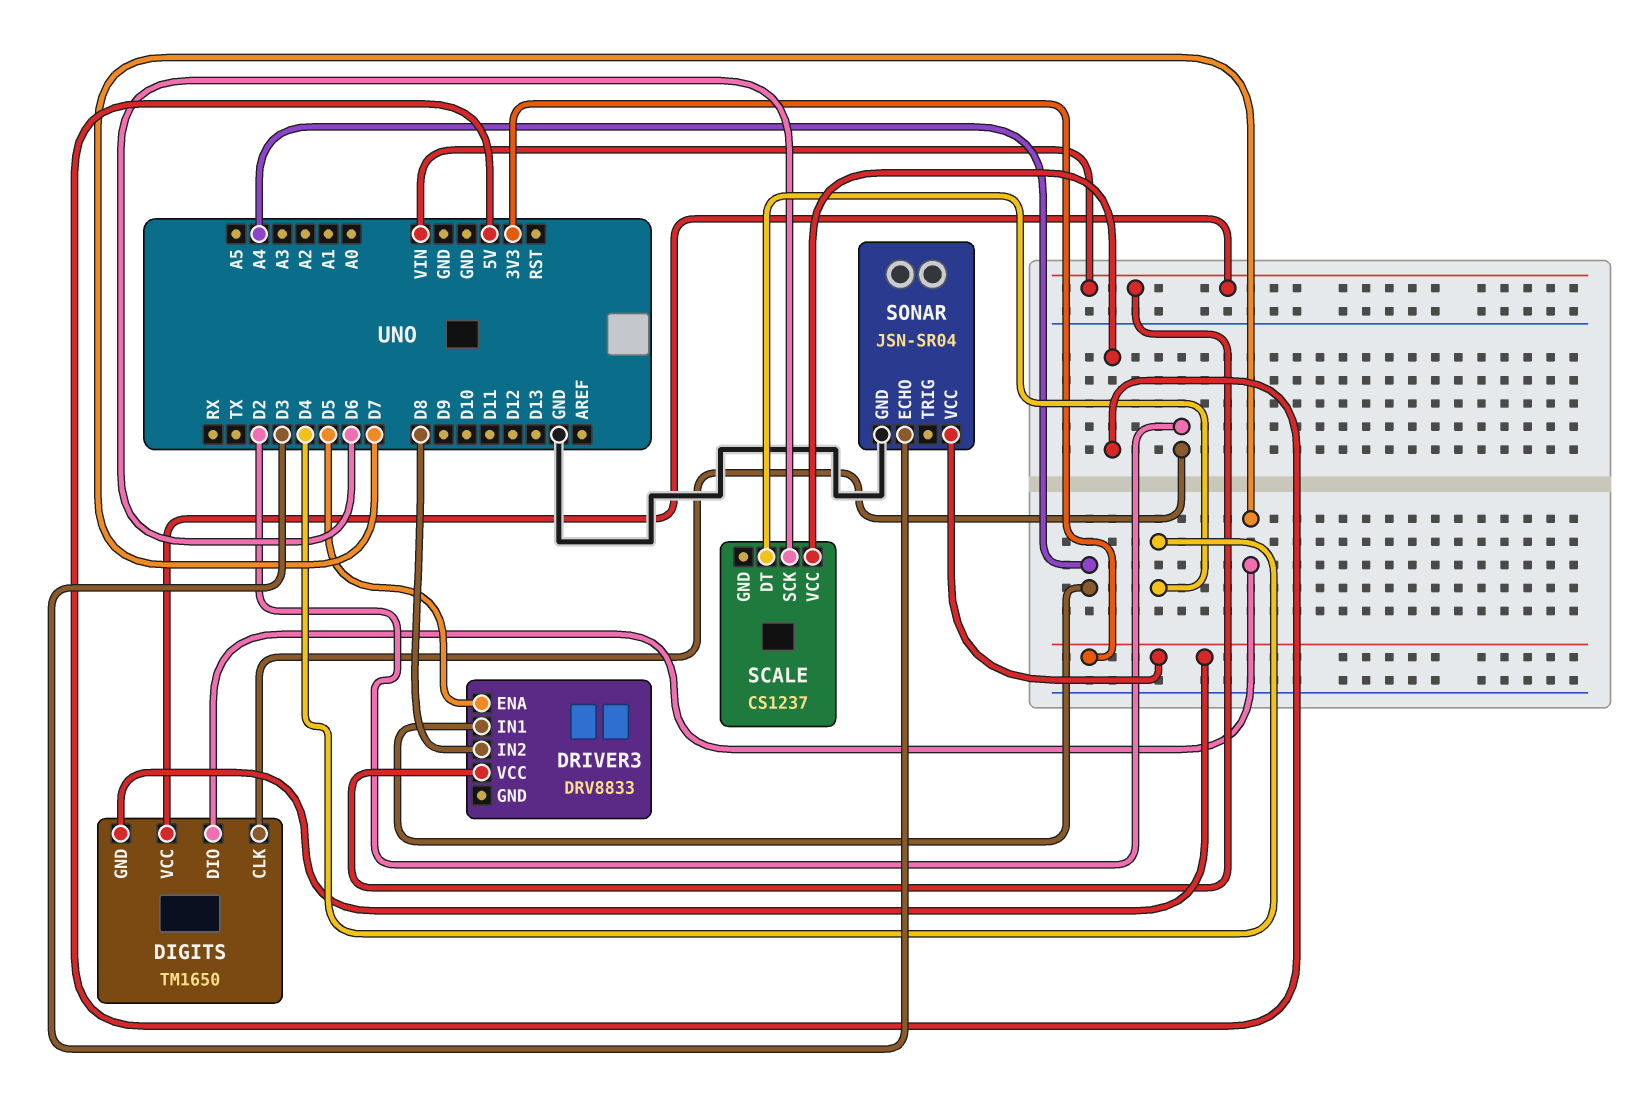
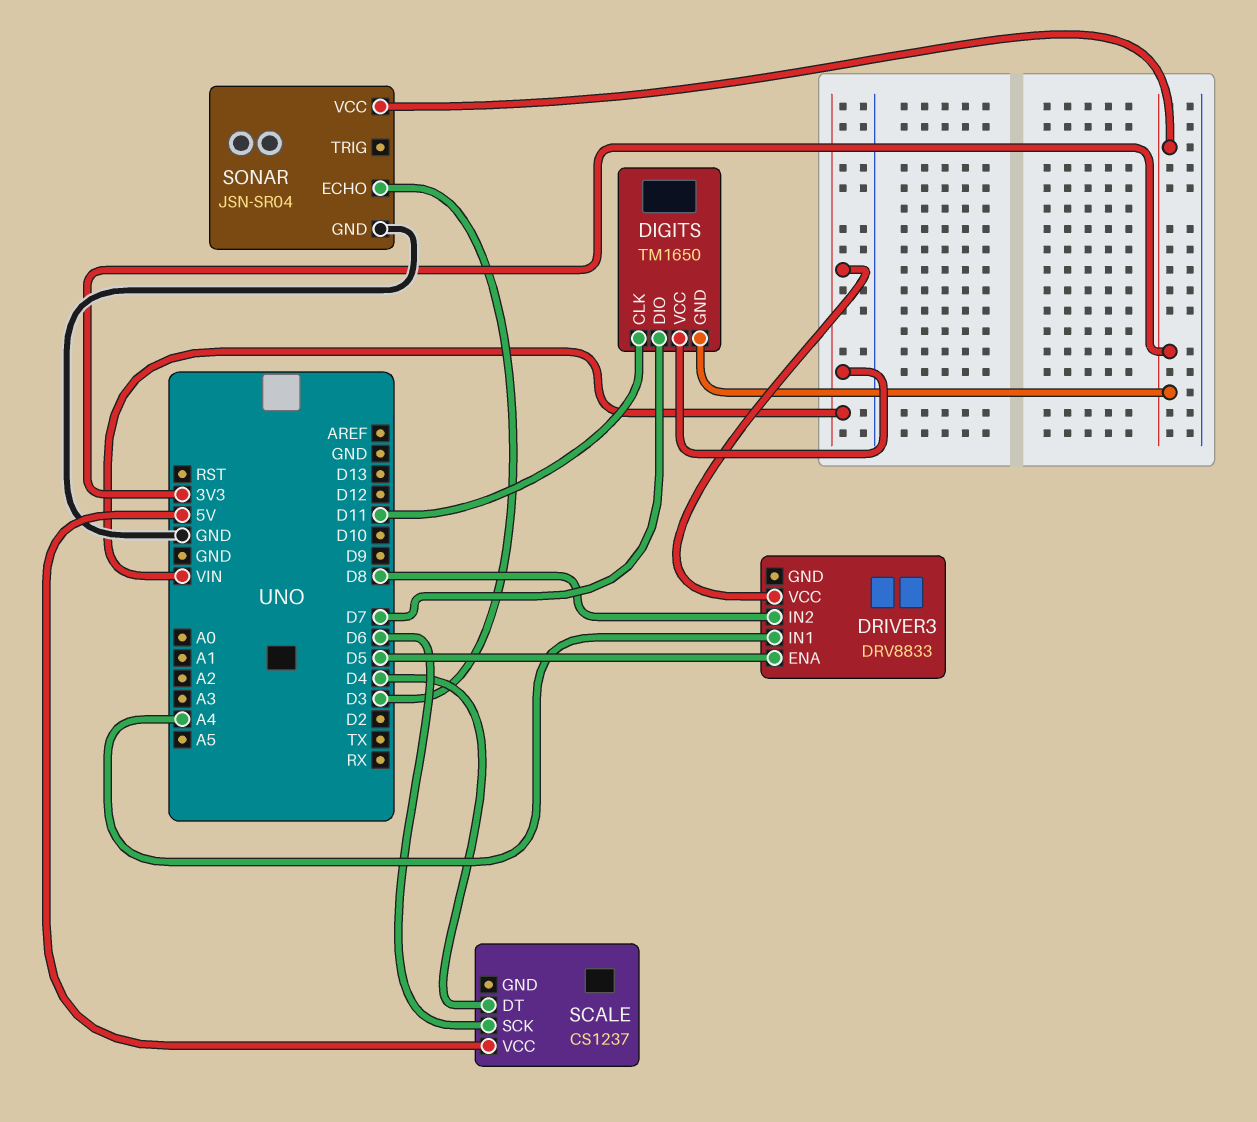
DIGITS pin CLK: D2 -> D11

